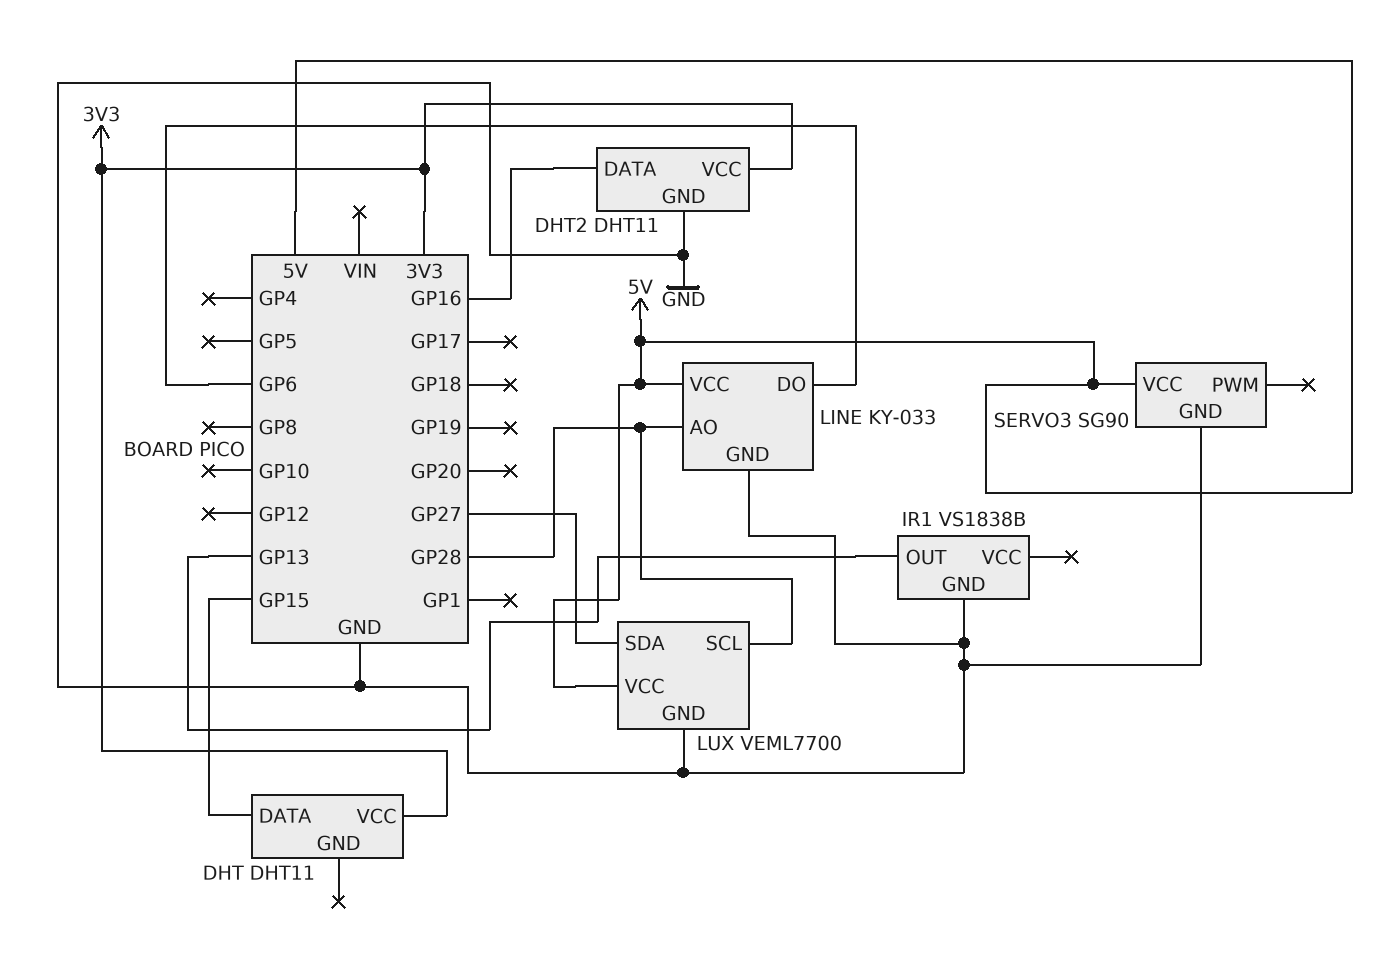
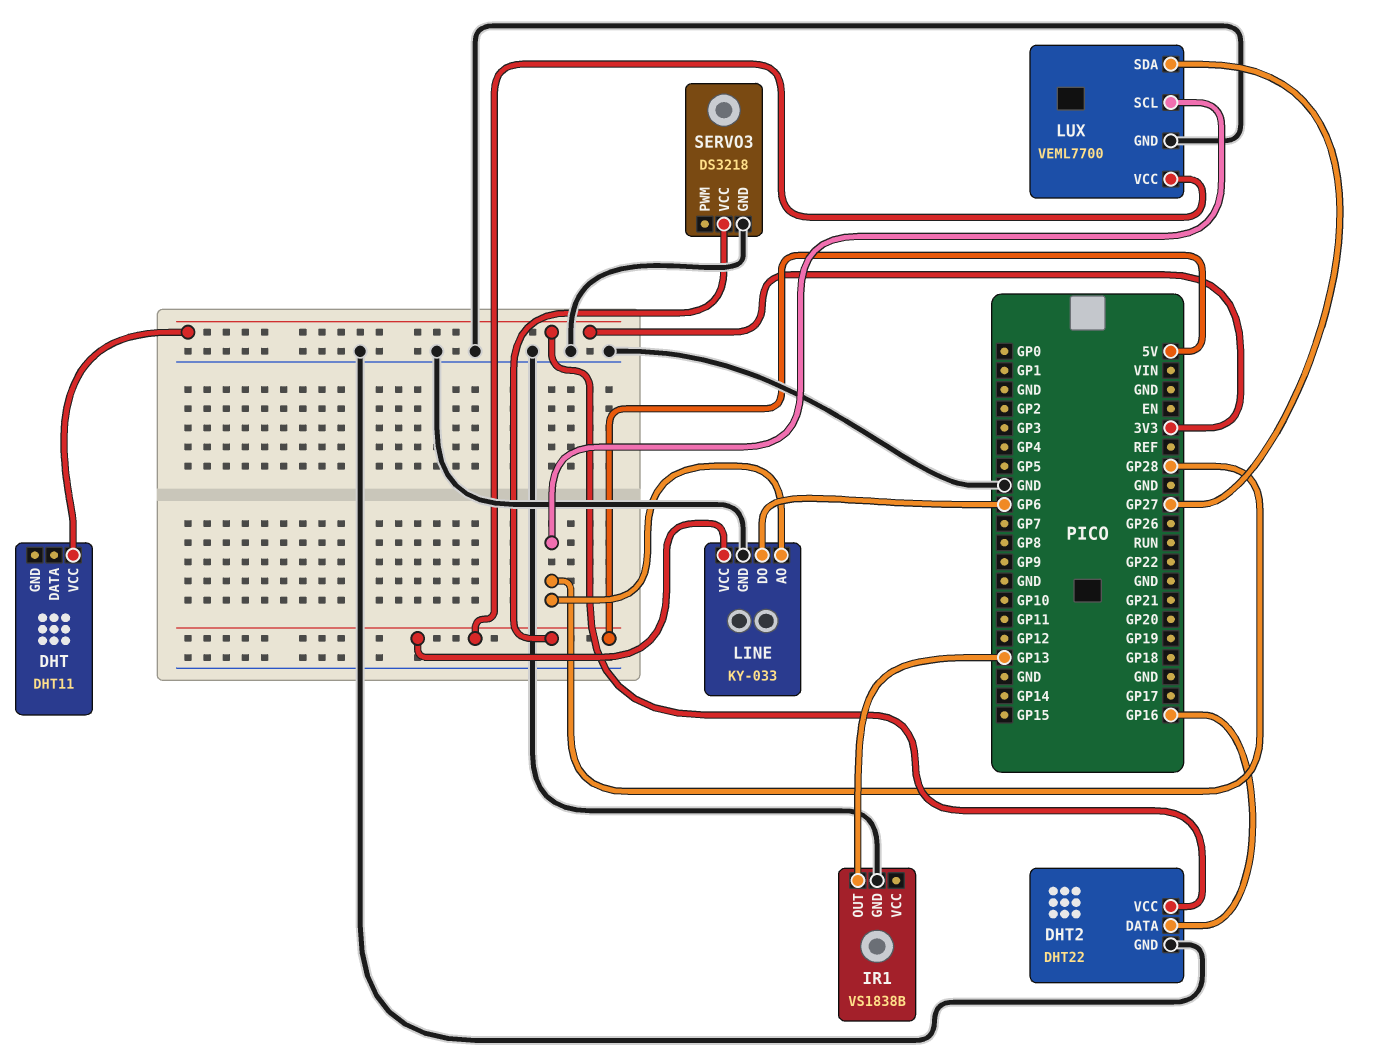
DHT pin DATA: GP15 -> none
DHT2: DHT11 -> DHT22
SERVO3: SG90 -> DS3218

